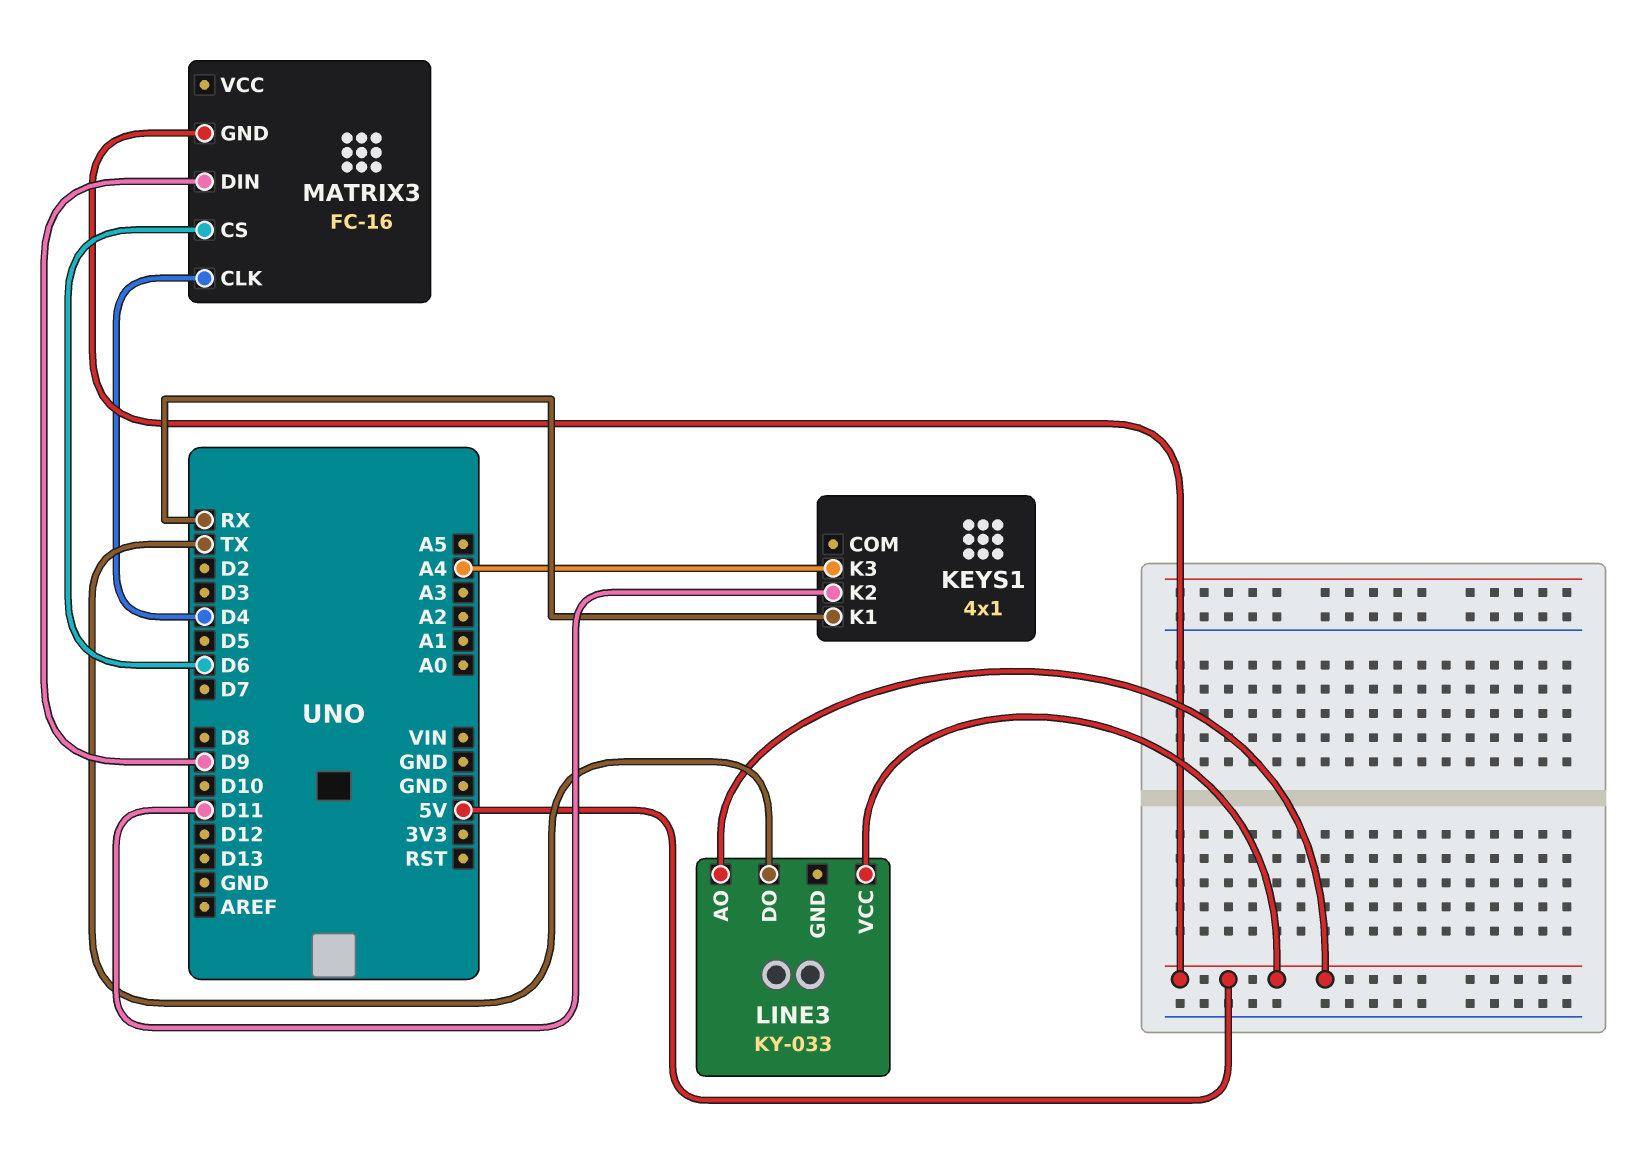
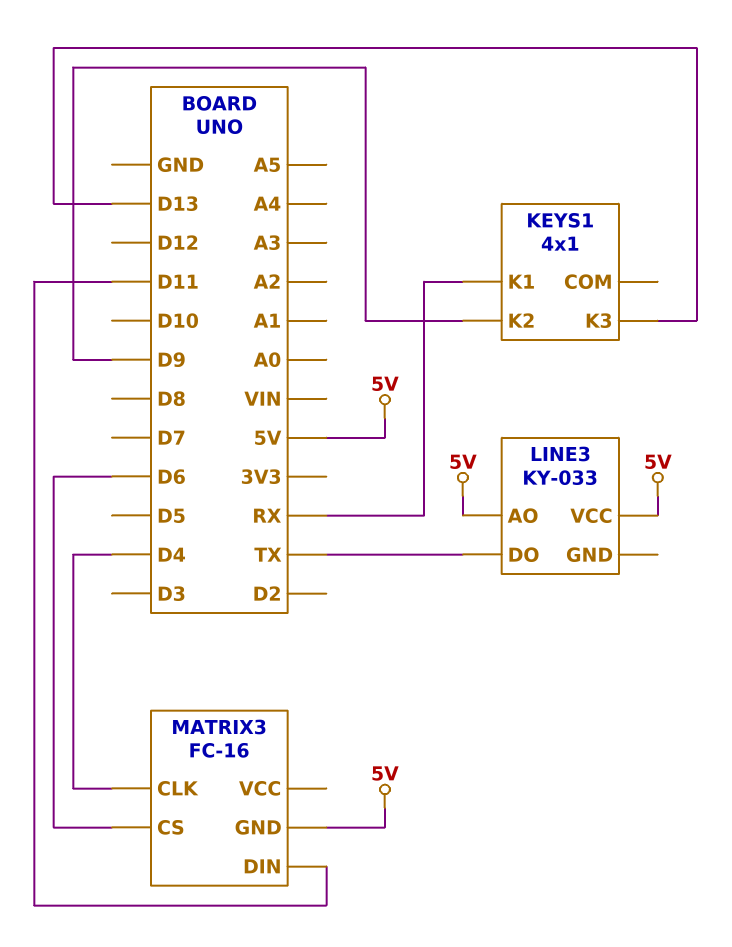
KEYS1 pin K2: D11 -> D9
KEYS1 pin K3: A4 -> D13
MATRIX3 pin DIN: D9 -> D11

